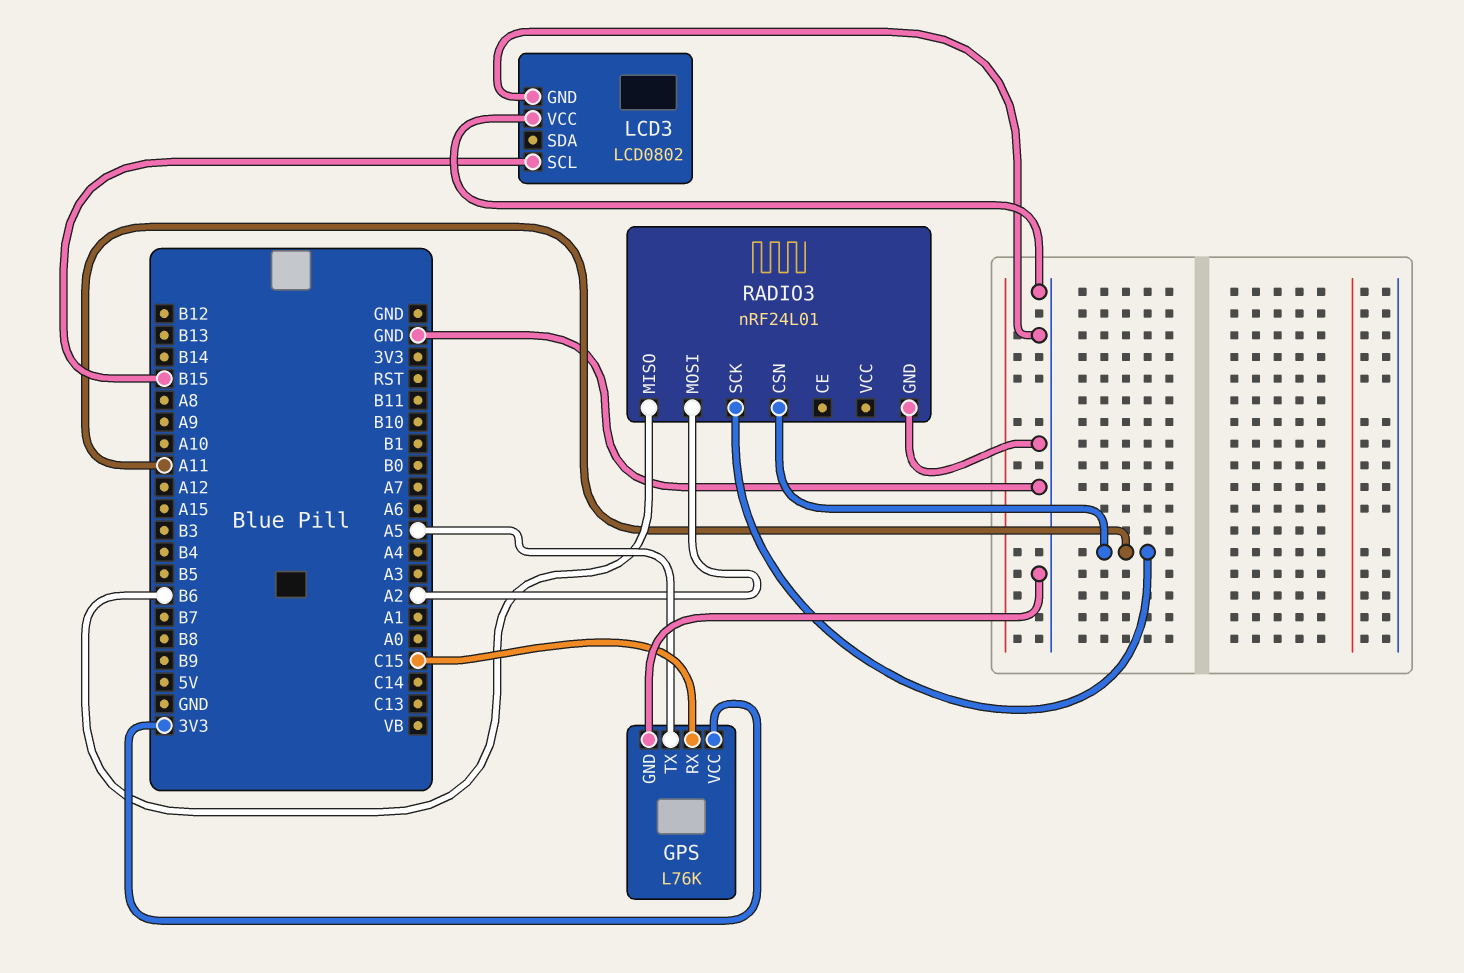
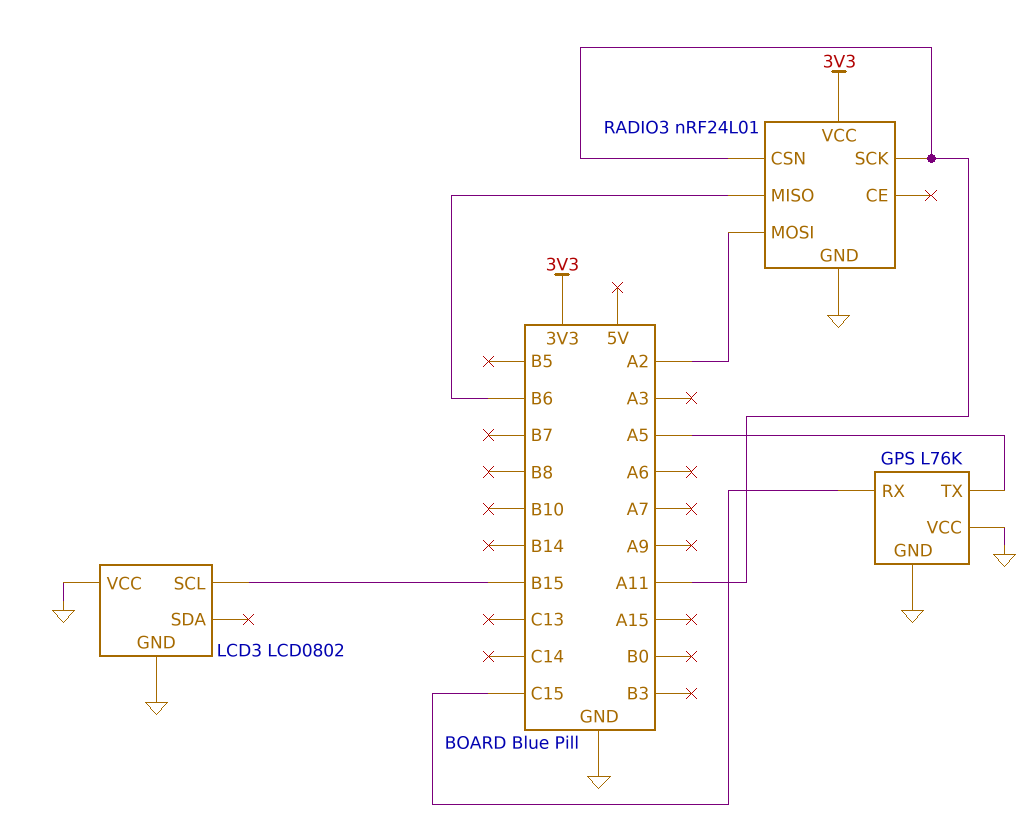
GPS pin VCC: 3V3 -> GND
RADIO3 pin VCC: none -> 3V3

